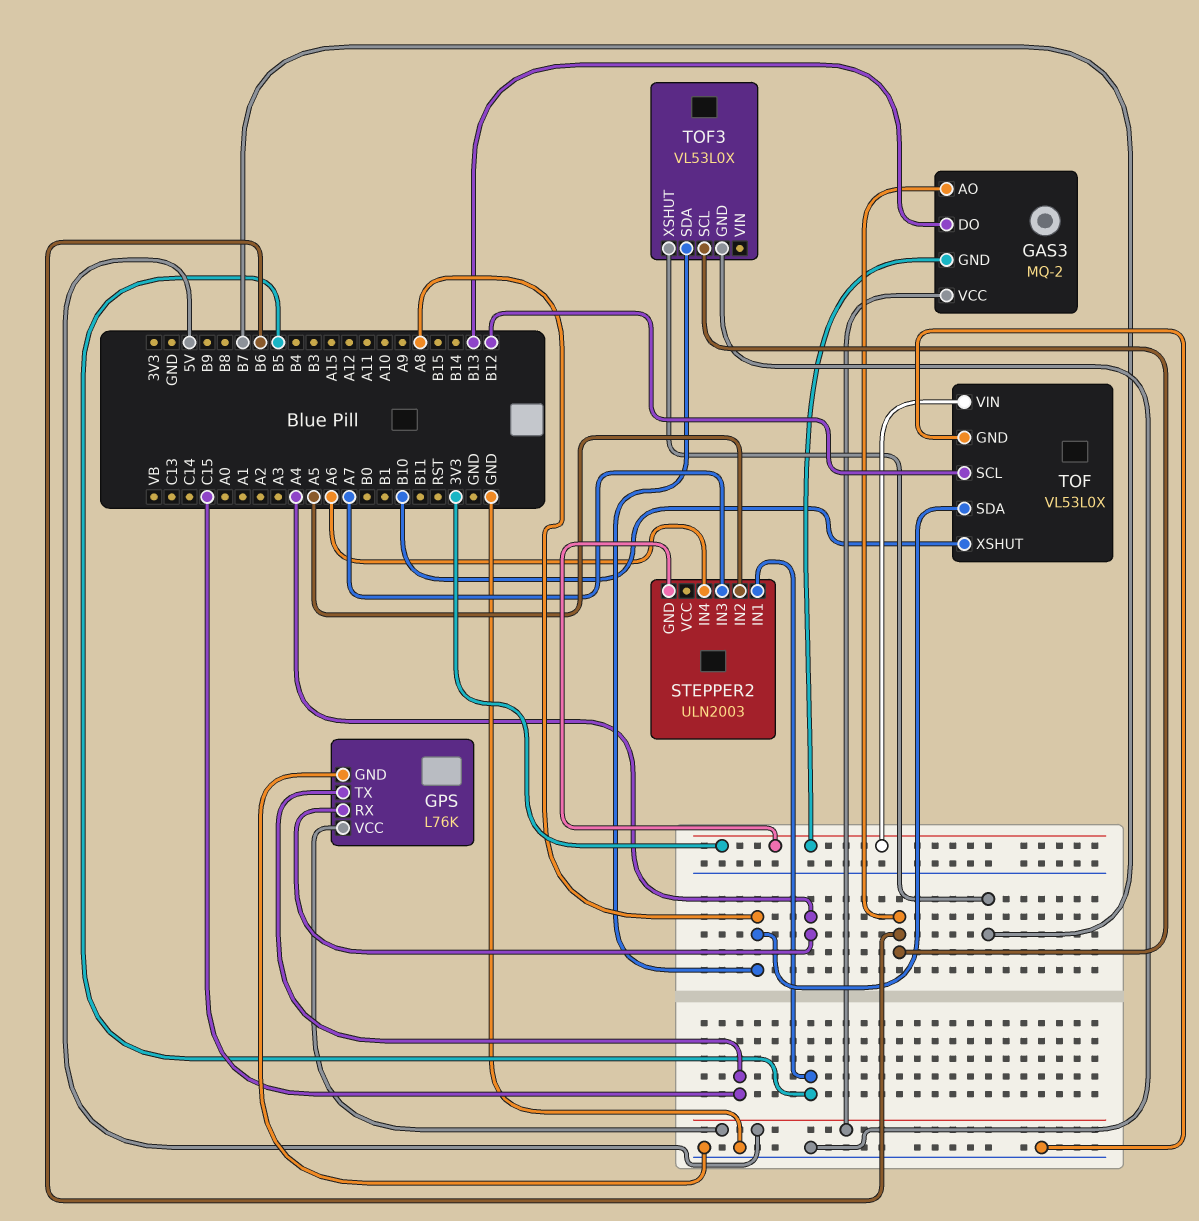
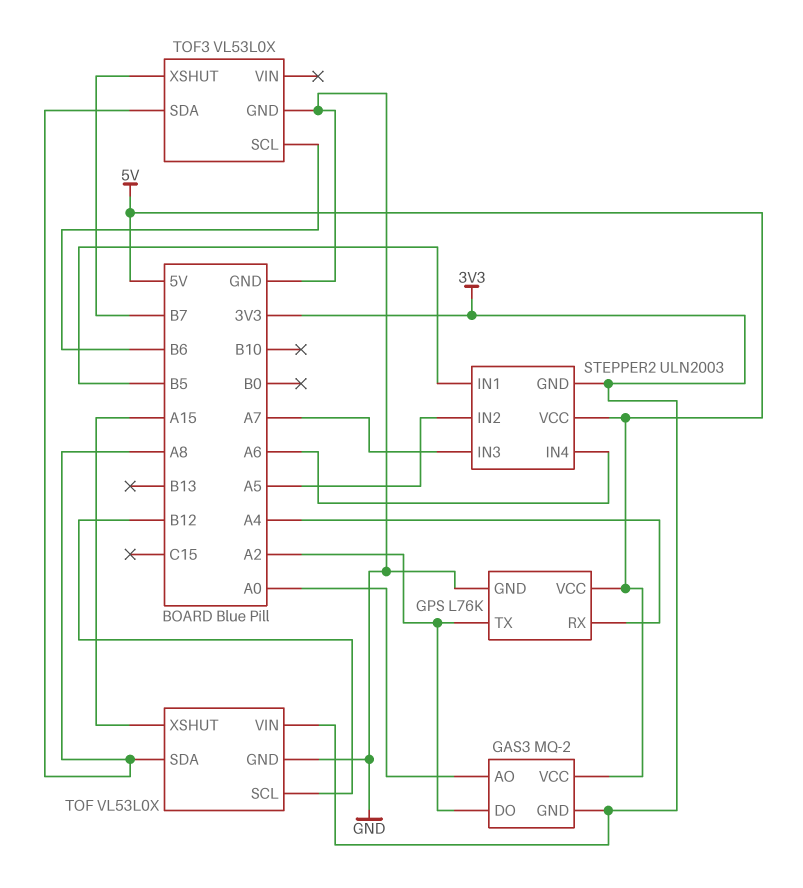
GAS3 pin AO: B6 -> A0
GAS3 pin DO: B13 -> A2
GPS pin TX: C15 -> A2
STEPPER2 pin VCC: none -> 5V
TOF pin XSHUT: B10 -> A15

